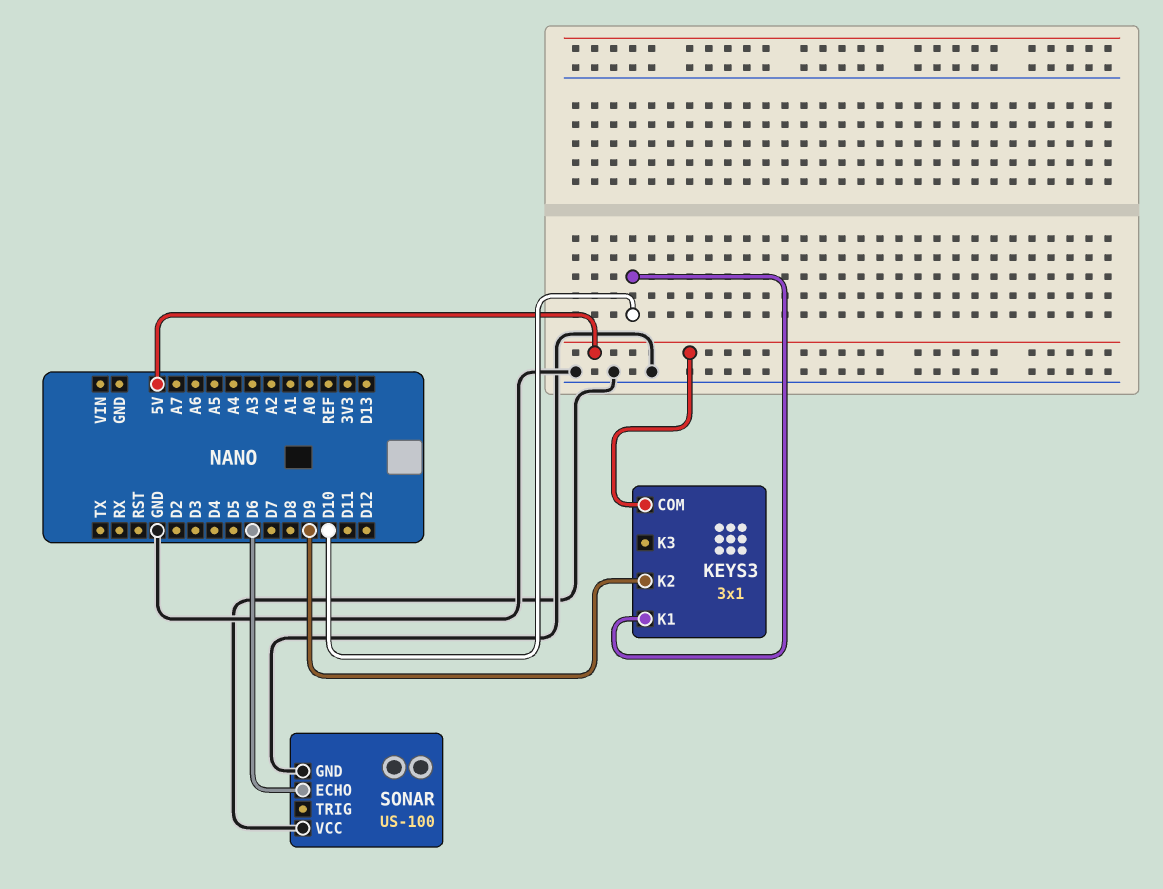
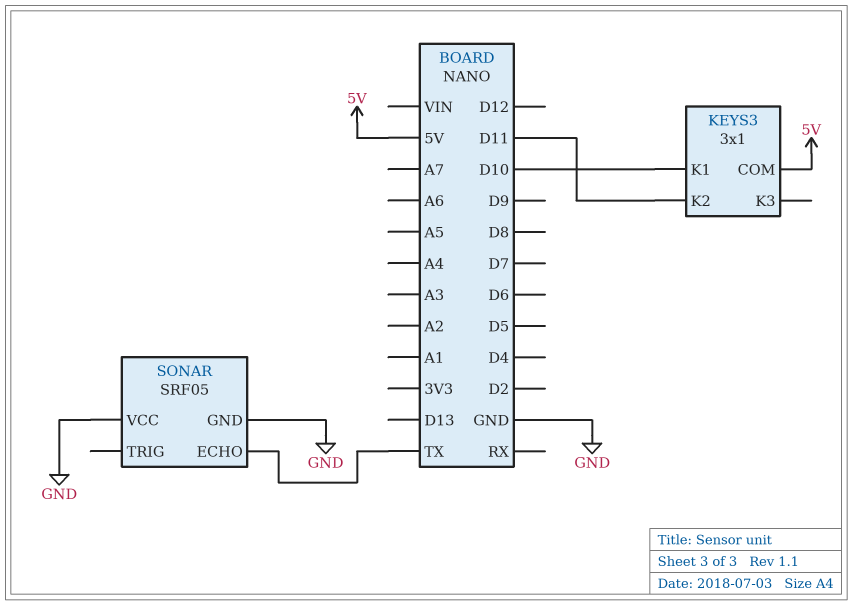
KEYS3 pin K2: D9 -> D11
SONAR: US-100 -> SRF05
SONAR pin ECHO: D6 -> TX

